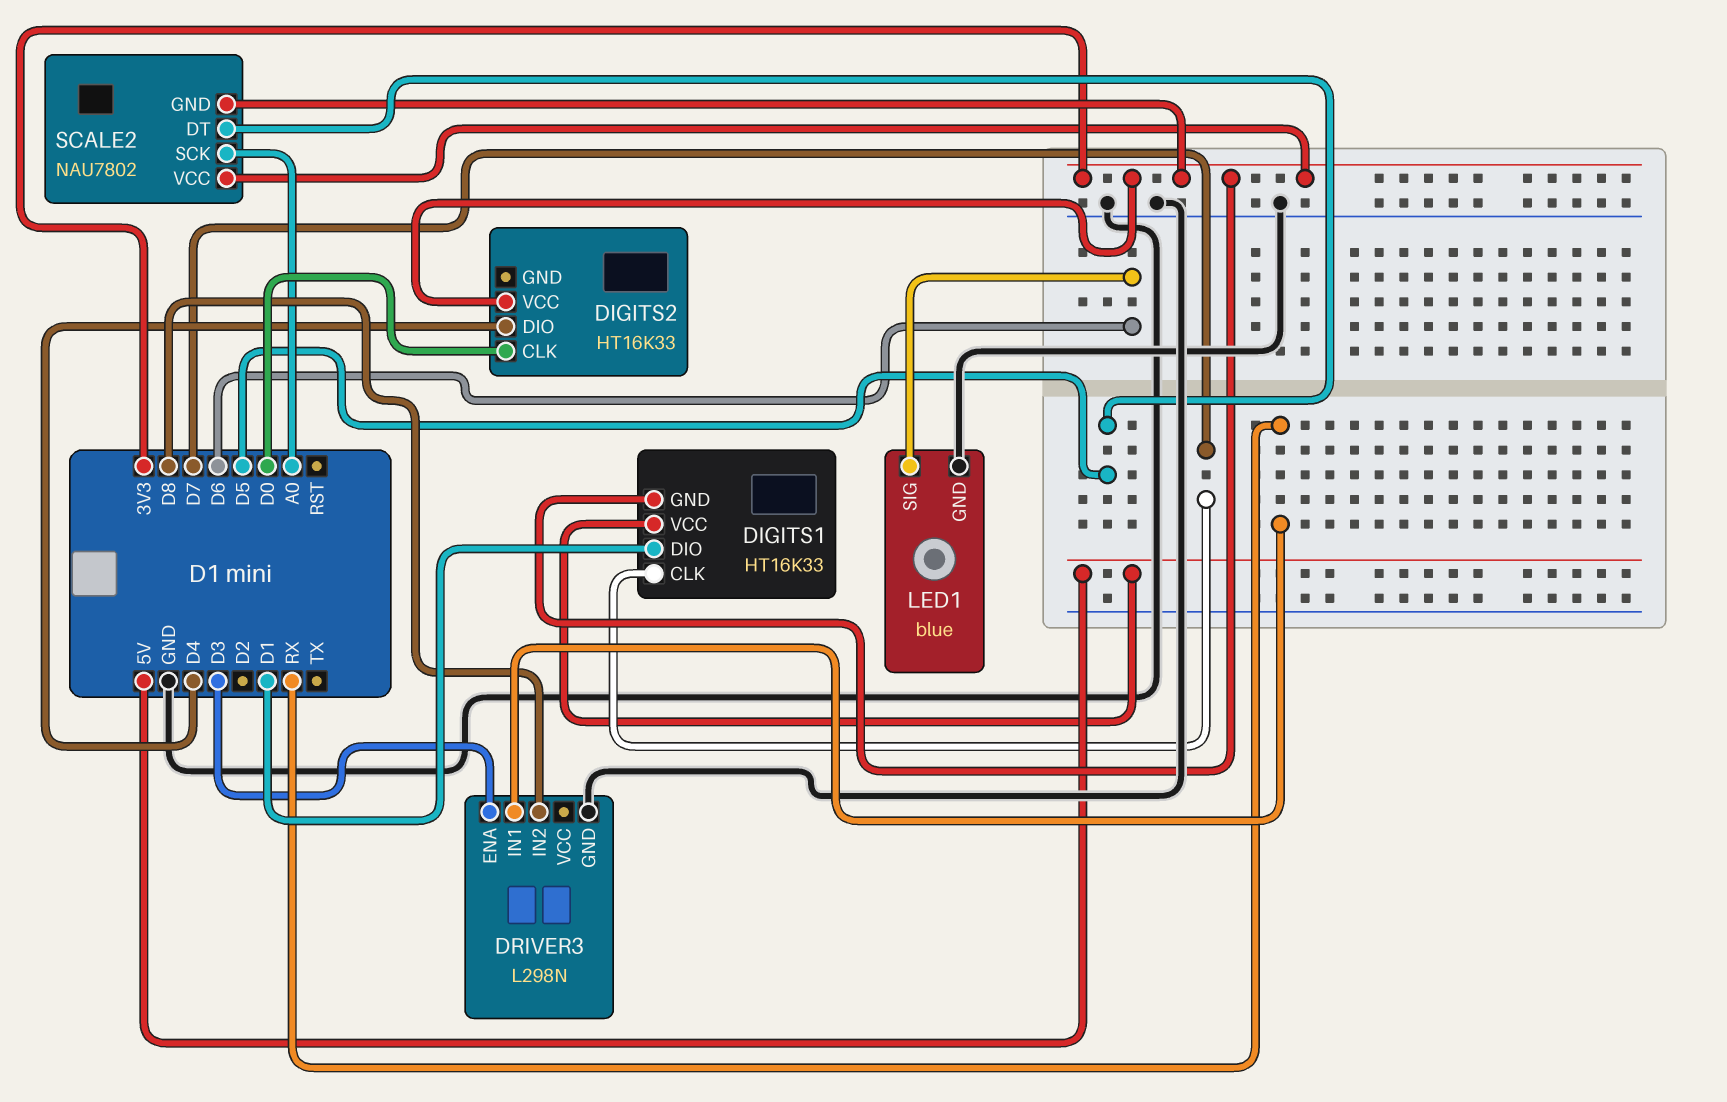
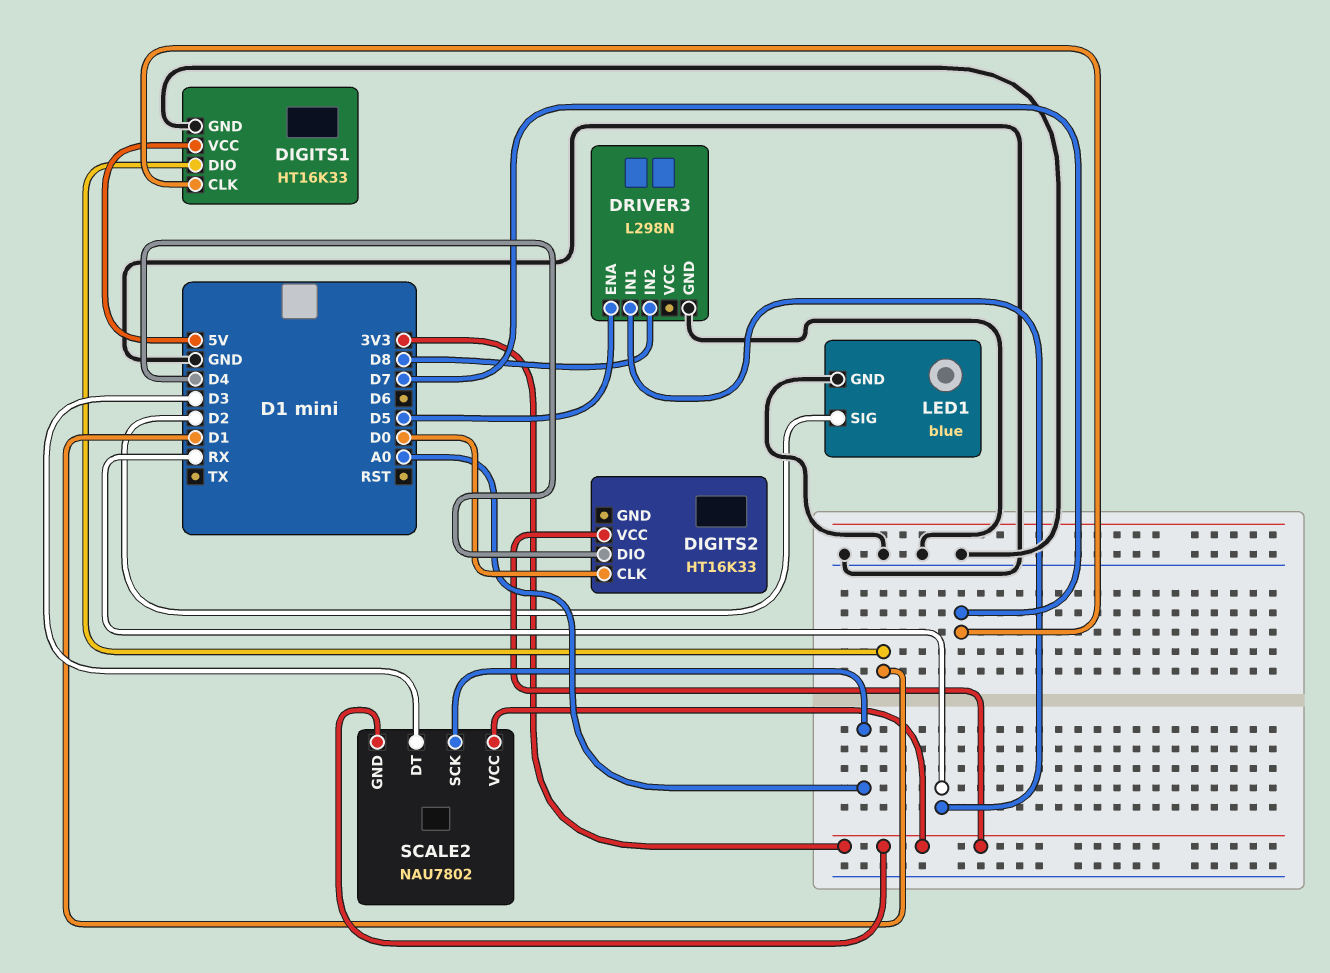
DIGITS1 pin GND: 3V3 -> GND
DRIVER3 pin ENA: D3 -> D5
LED1 pin SIG: D6 -> D2
SCALE2 pin DT: D5 -> D3

